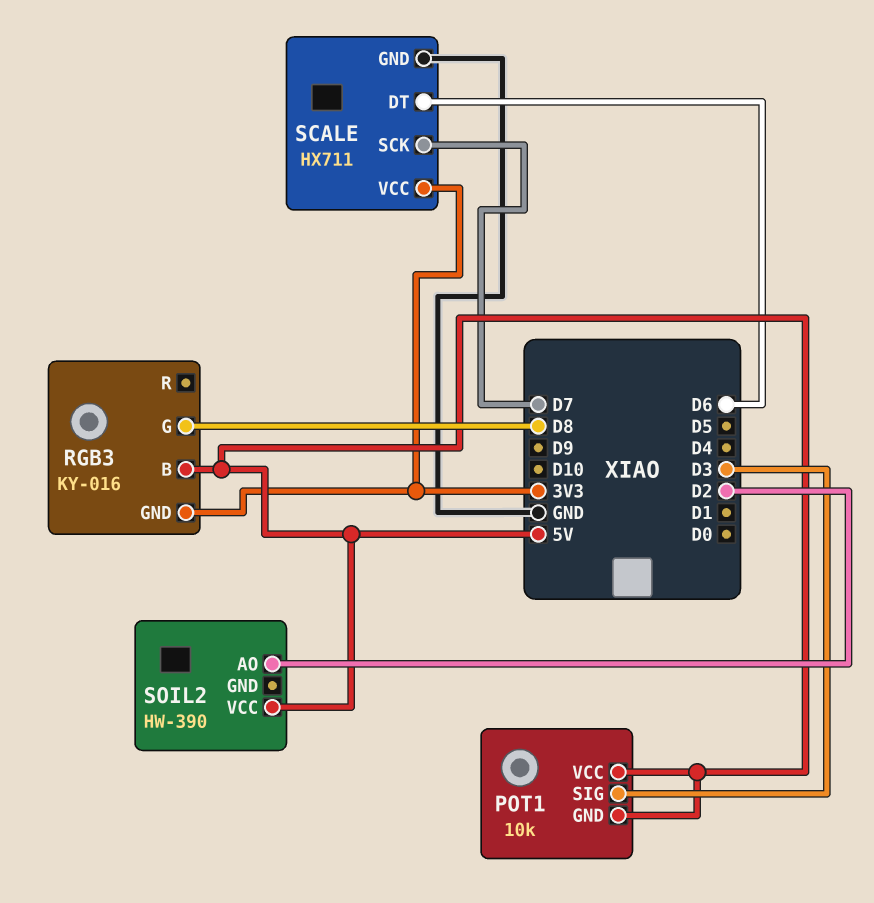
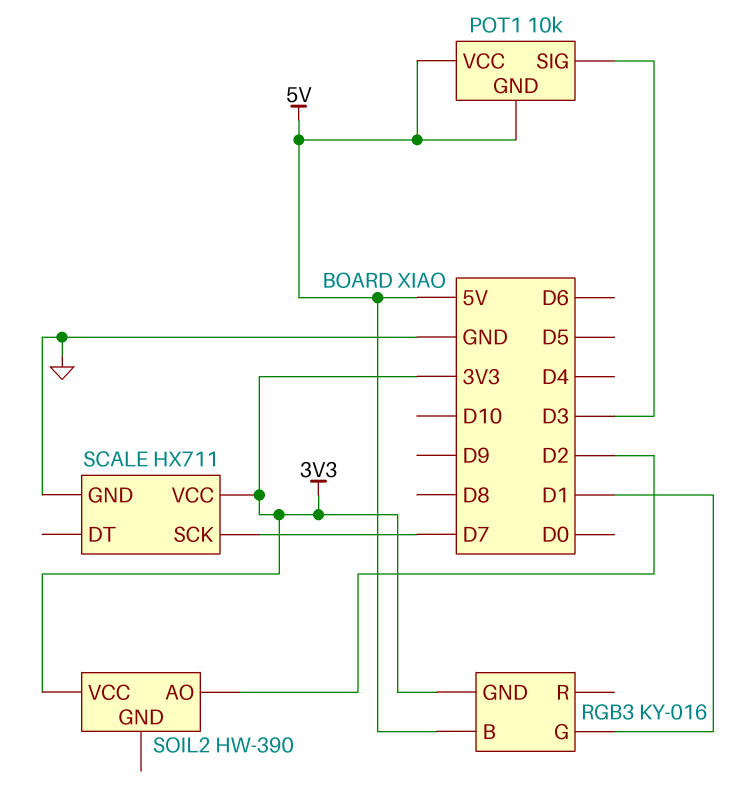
RGB3 pin G: D8 -> D1
SCALE pin DT: D6 -> none
SOIL2 pin VCC: 5V -> 3V3

